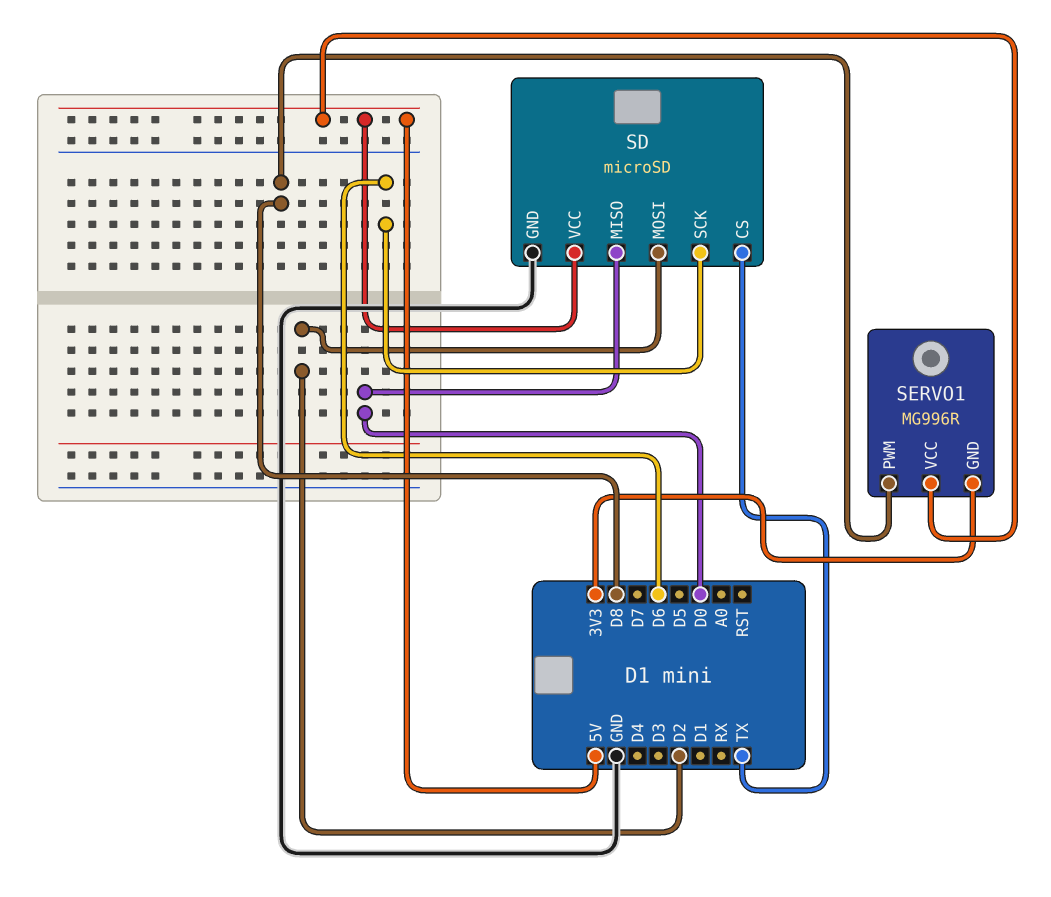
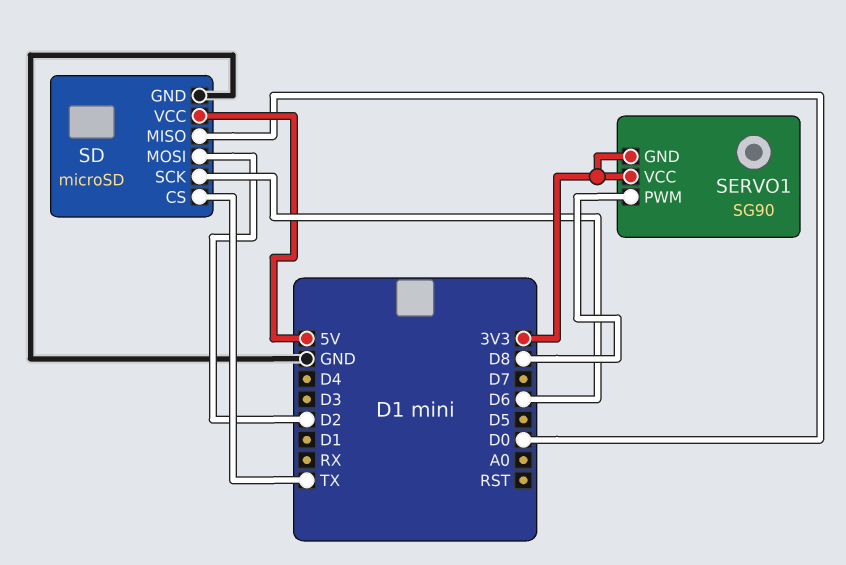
SERVO1: MG996R -> SG90
SERVO1 pin VCC: 5V -> 3V3

